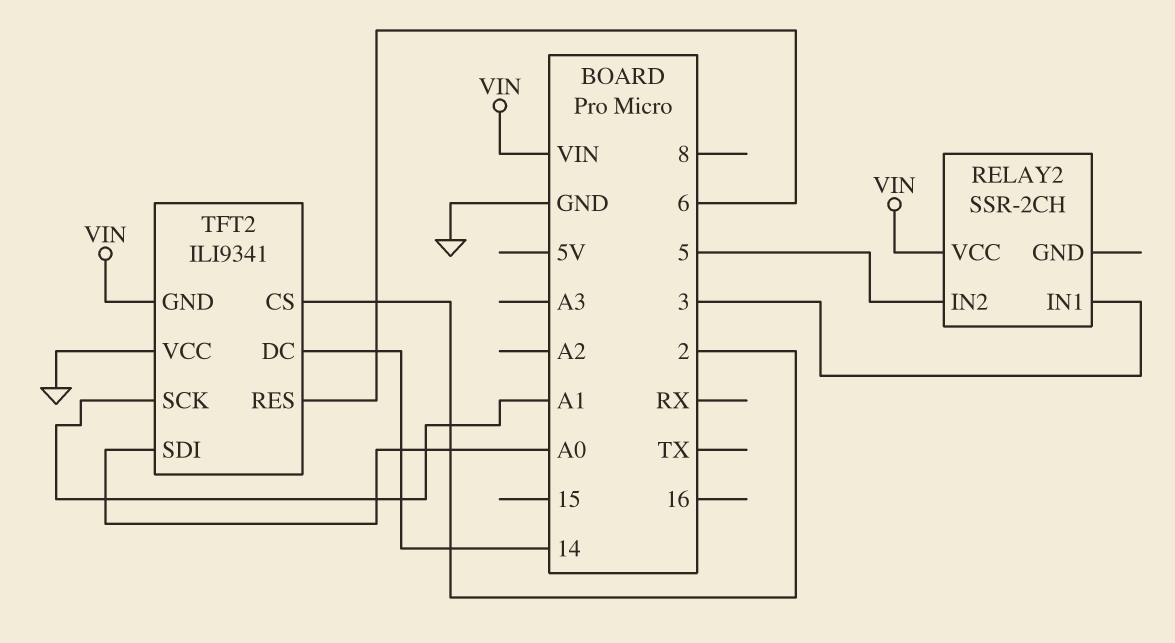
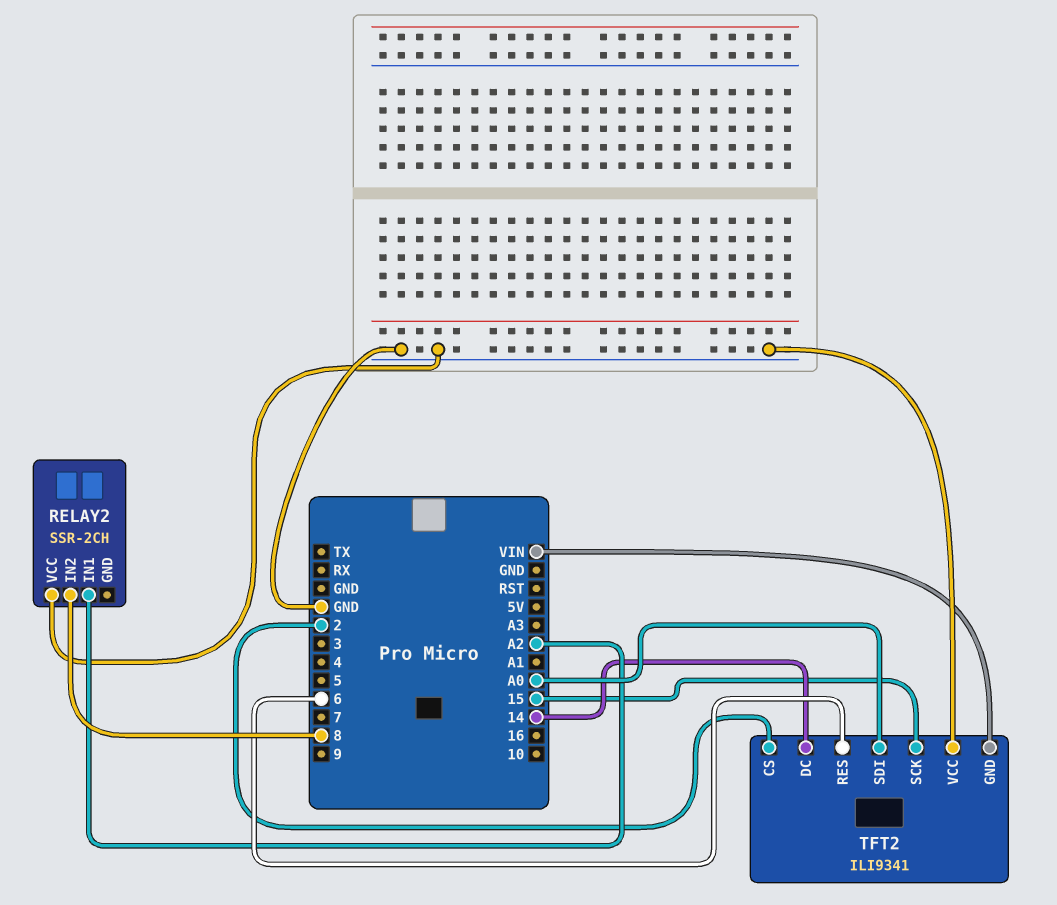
RELAY2 pin IN1: 3 -> A2
RELAY2 pin IN2: 5 -> 8
RELAY2 pin VCC: VIN -> GND
TFT2 pin SCK: A1 -> 15

